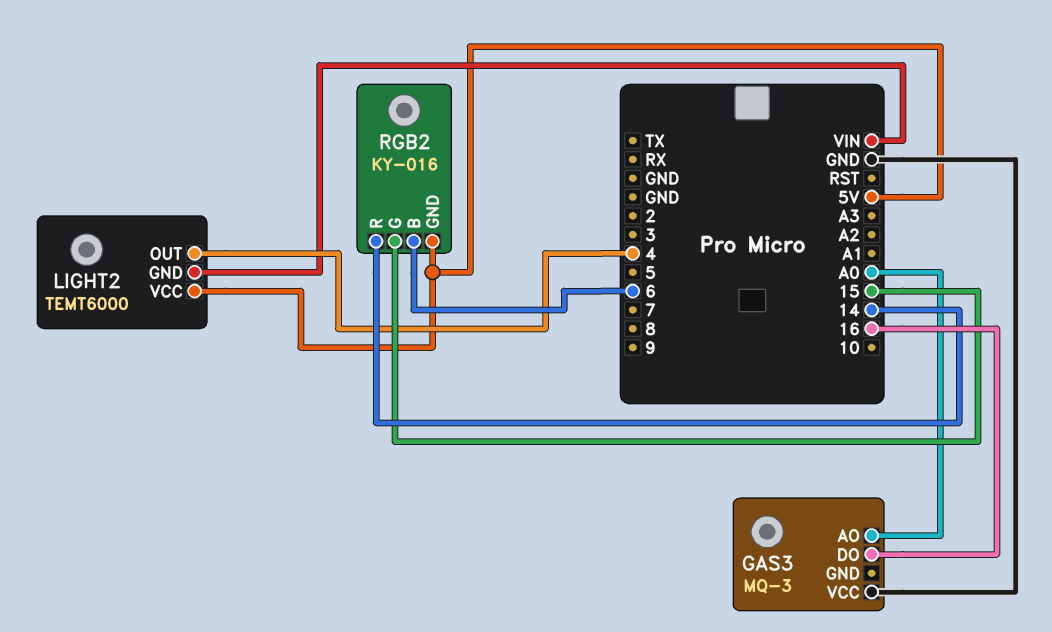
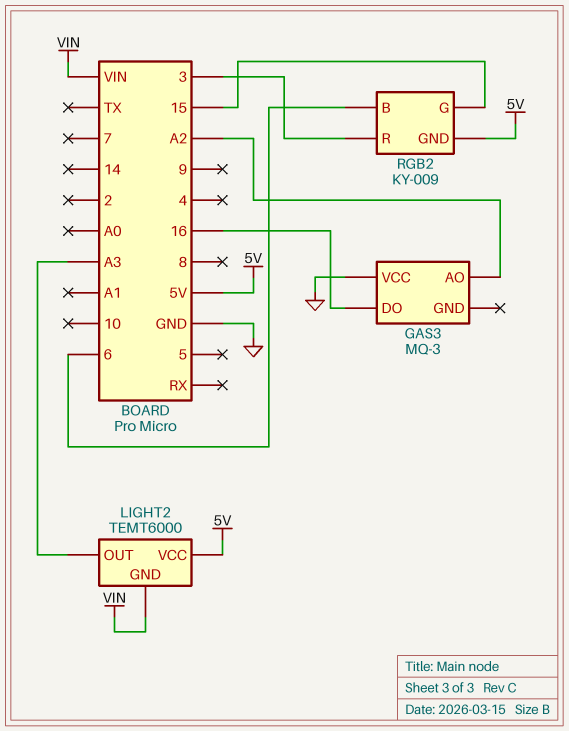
GAS3 pin AO: A0 -> A2
LIGHT2 pin OUT: 4 -> A3
RGB2: KY-016 -> KY-009
RGB2 pin R: 14 -> 3

